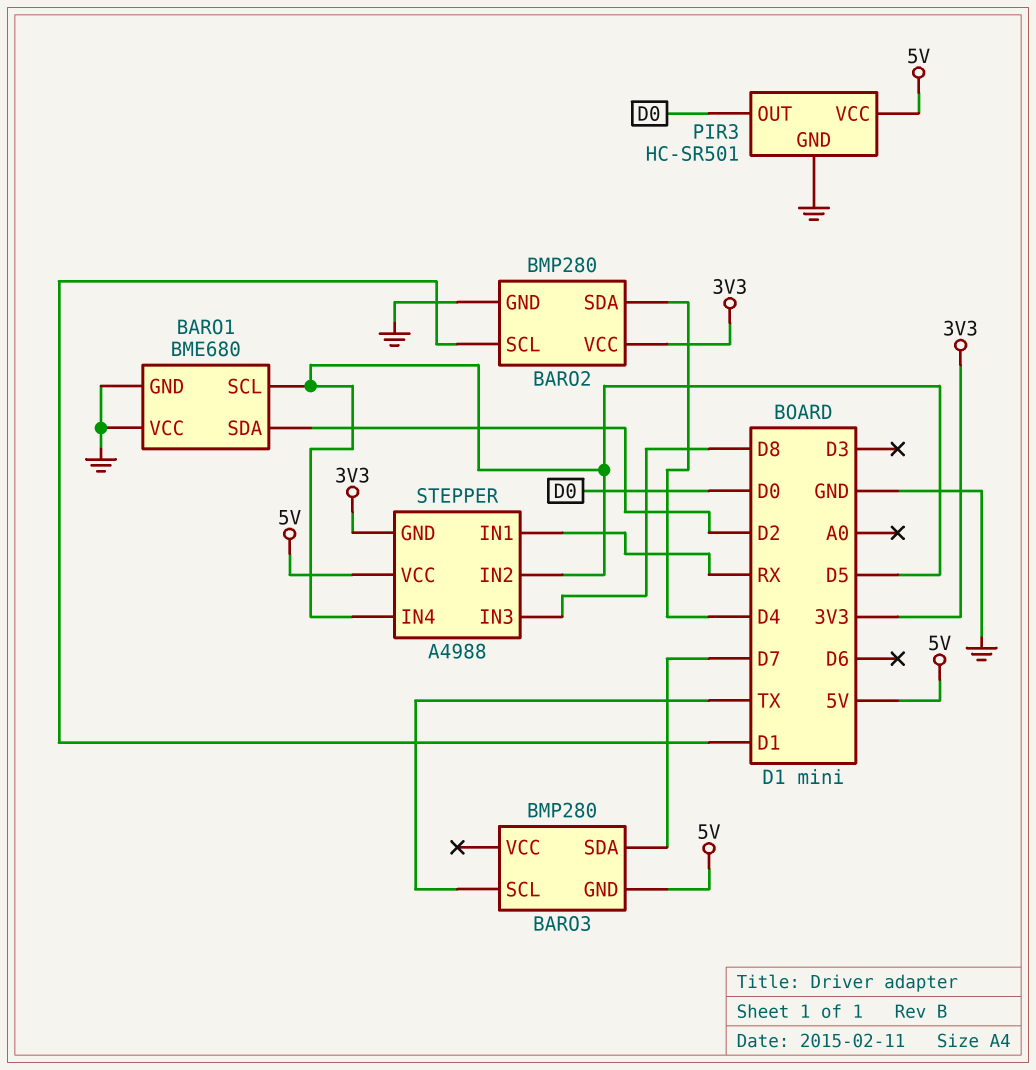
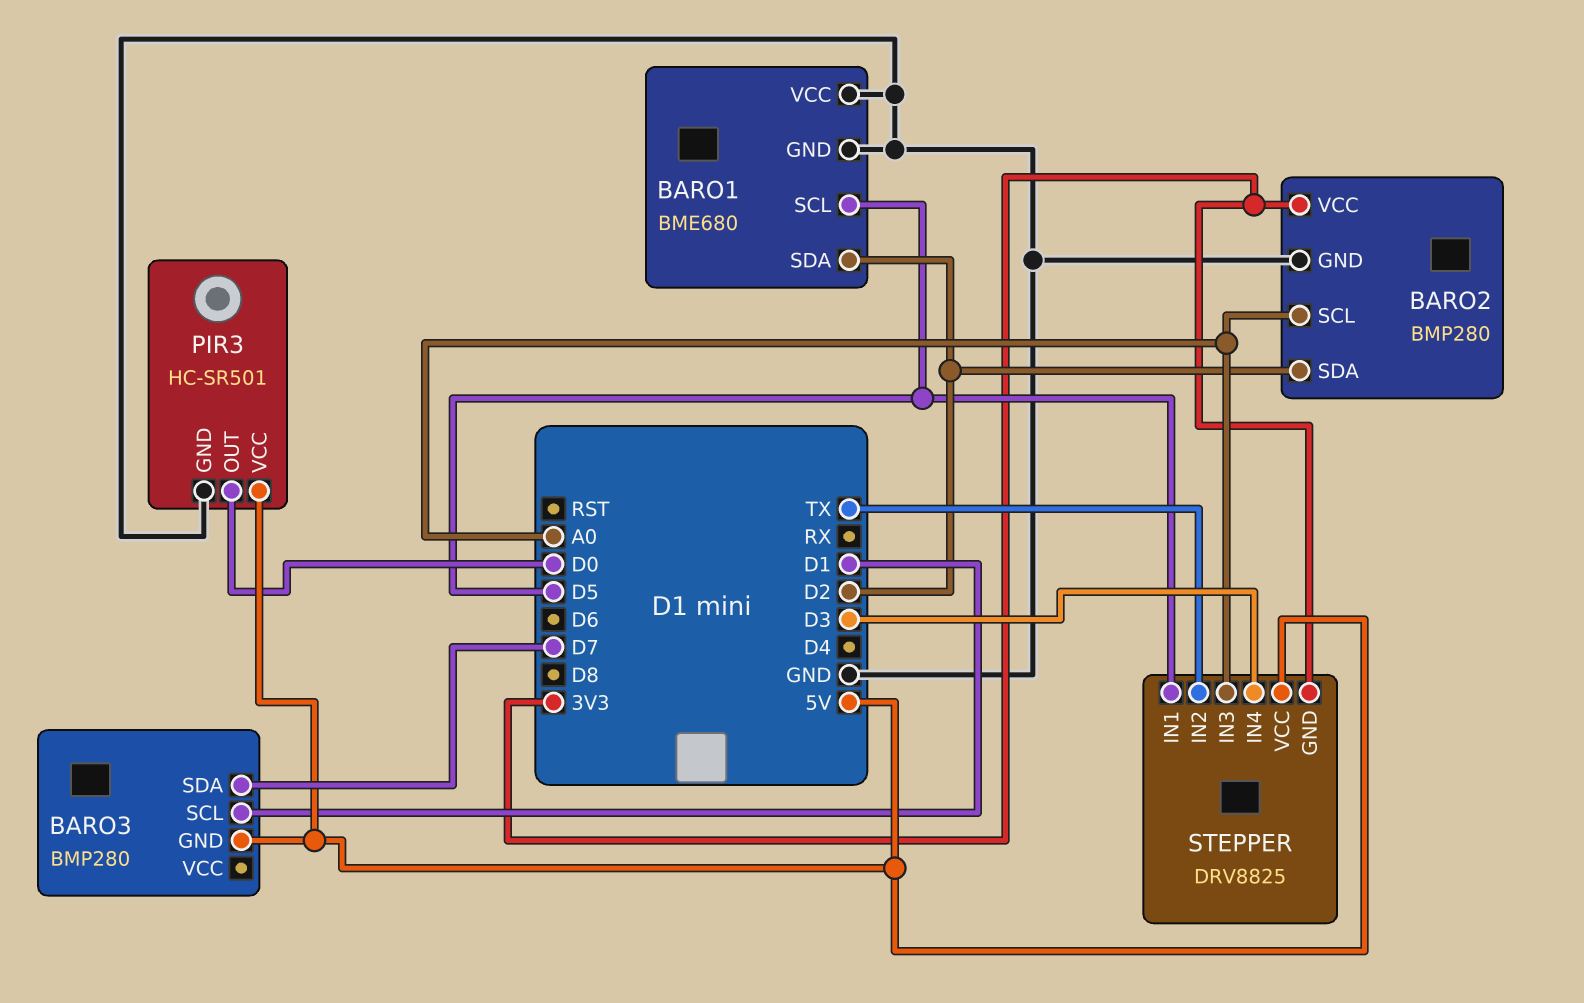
BARO2 pin SCL: D1 -> A0
BARO2 pin SDA: D4 -> D2
BARO3 pin SCL: TX -> D1
STEPPER: A4988 -> DRV8825
STEPPER pin IN1: RX -> D5
STEPPER pin IN2: D5 -> TX
STEPPER pin IN3: D8 -> A0
STEPPER pin IN4: D5 -> D3

